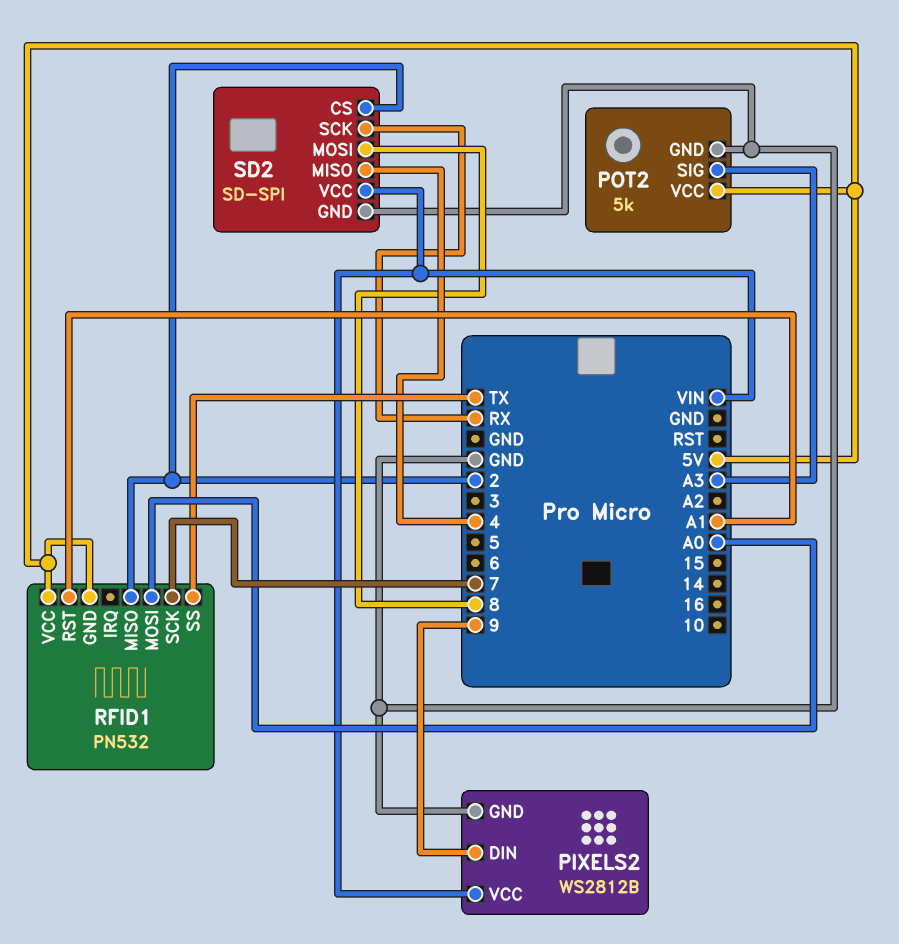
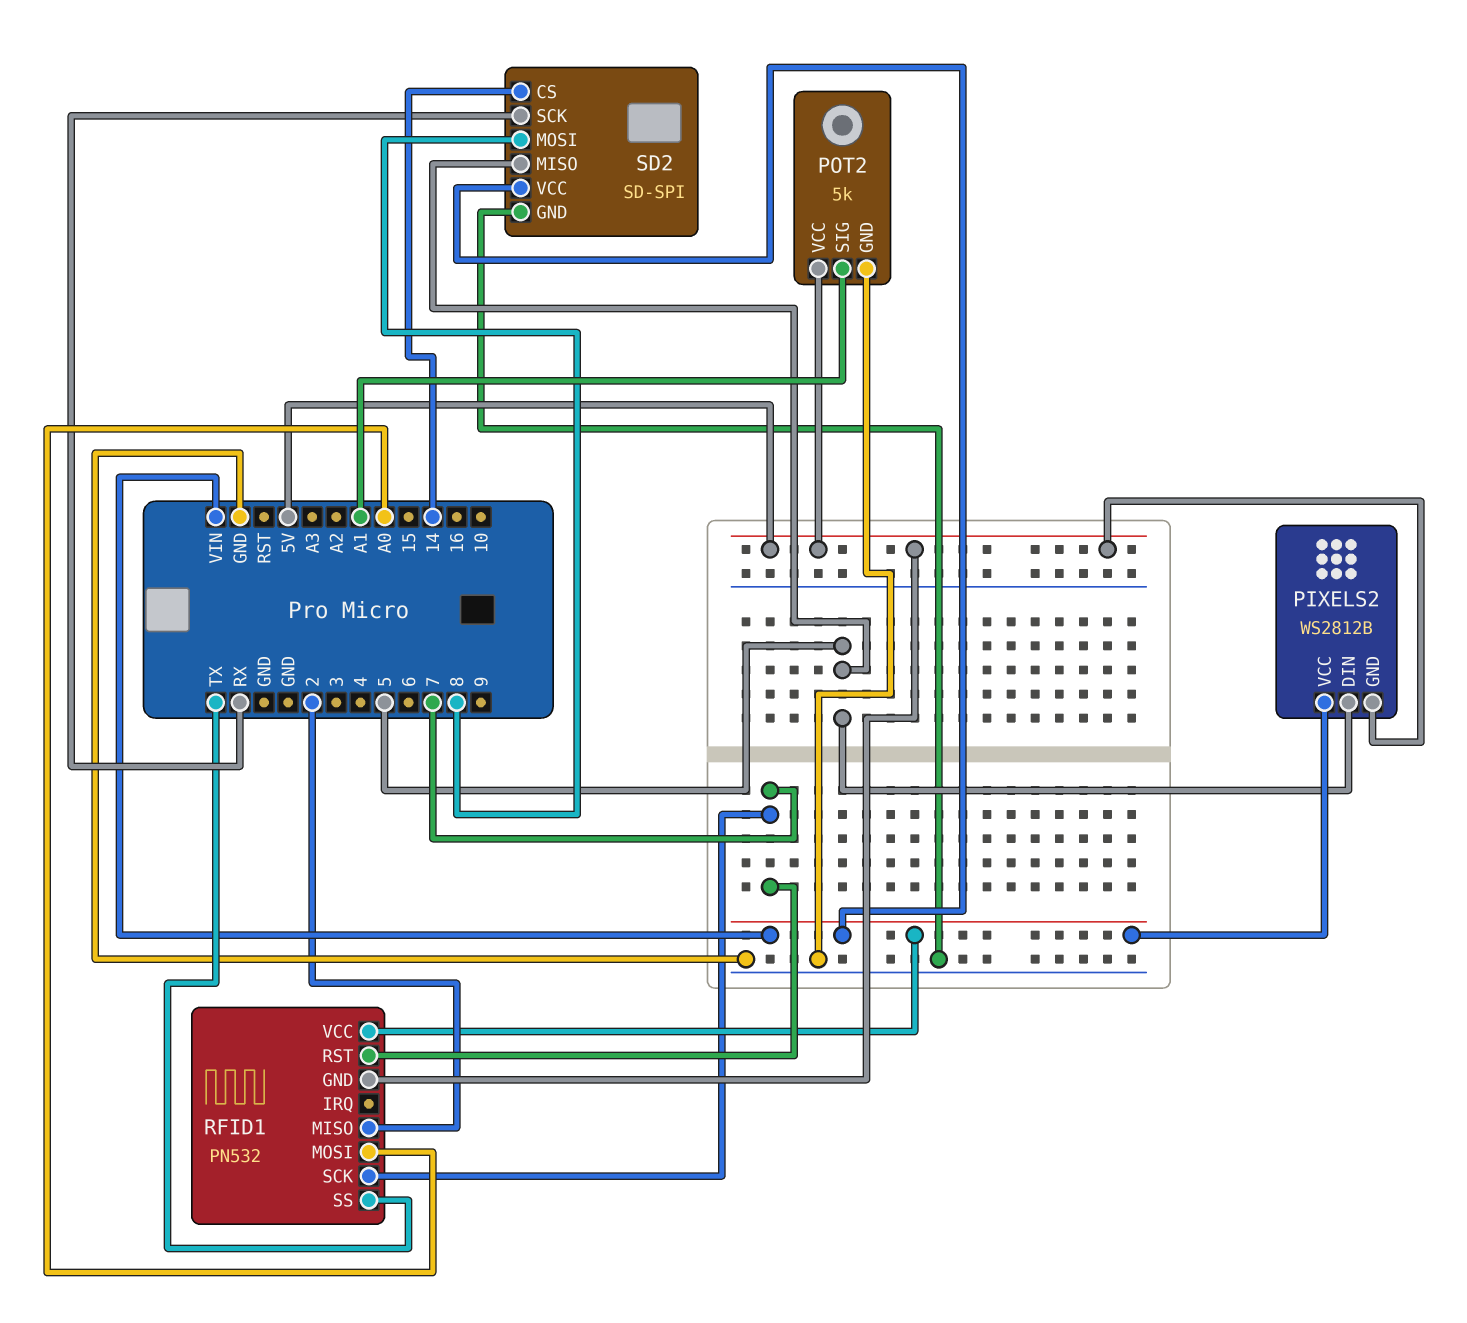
PIXELS2 pin DIN: 9 -> 5
PIXELS2 pin GND: GND -> 5V
POT2 pin SIG: A3 -> A1
RFID1 pin RST: A1 -> 7
RFID1 pin VCC: 5V -> VIN
SD2 pin CS: 2 -> 14
SD2 pin MISO: 4 -> 5

